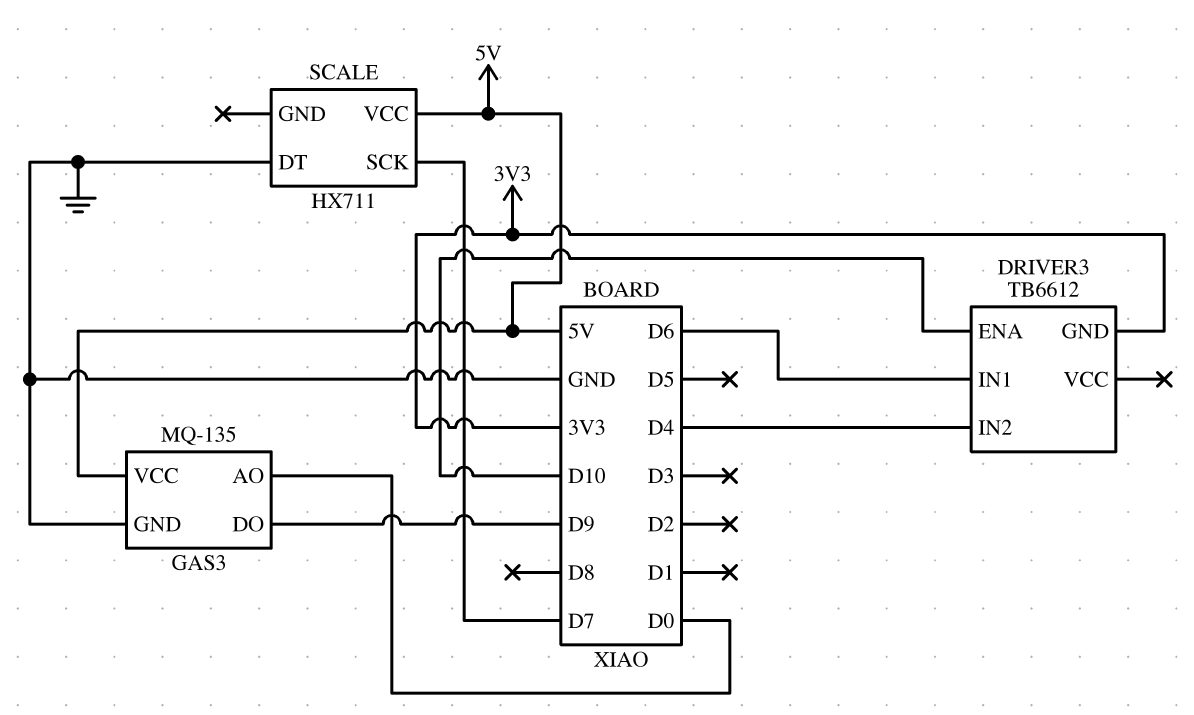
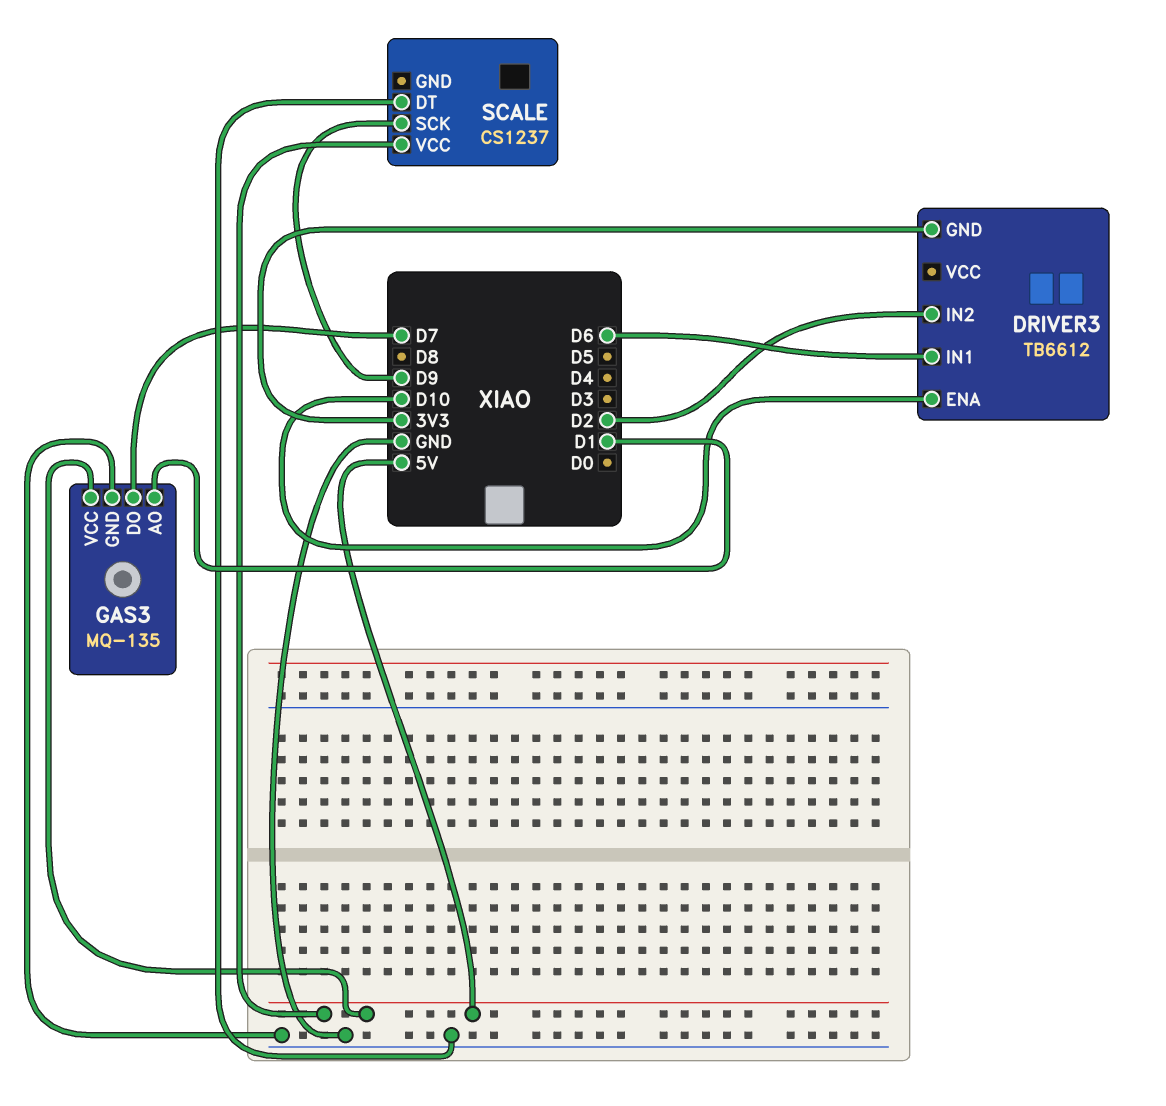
DRIVER3 pin IN2: D4 -> D2
GAS3 pin AO: D0 -> D1
GAS3 pin DO: D9 -> D7
SCALE: HX711 -> CS1237
SCALE pin SCK: D7 -> D9

